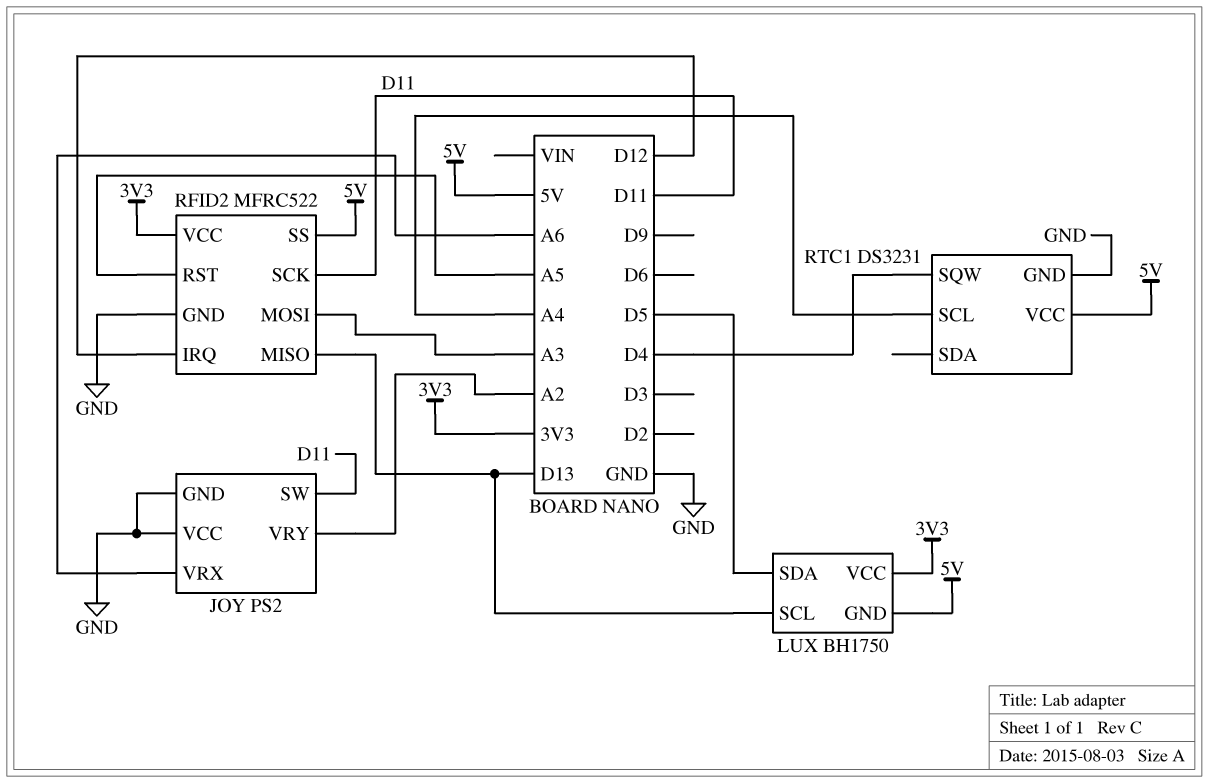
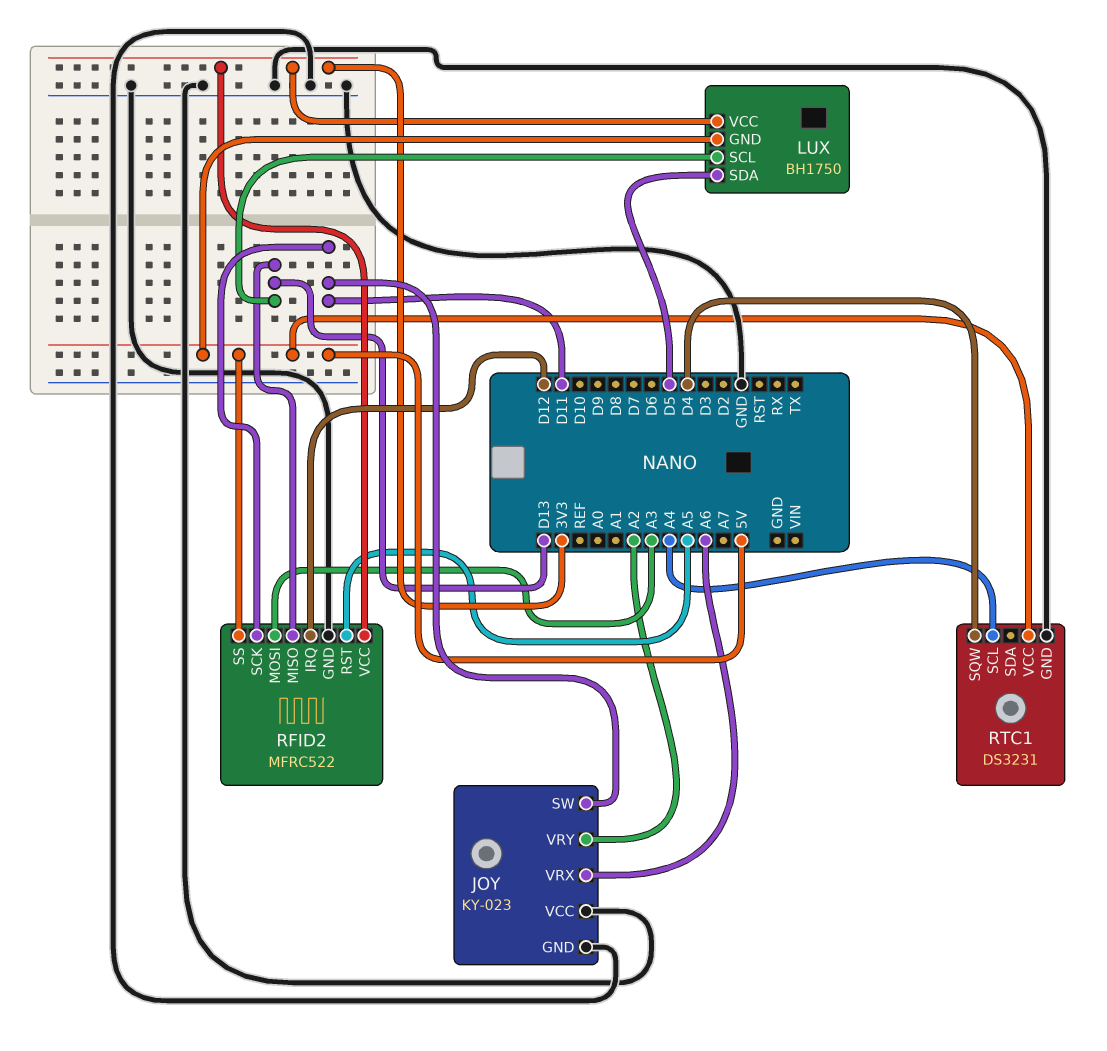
JOY: PS2 -> KY-023

